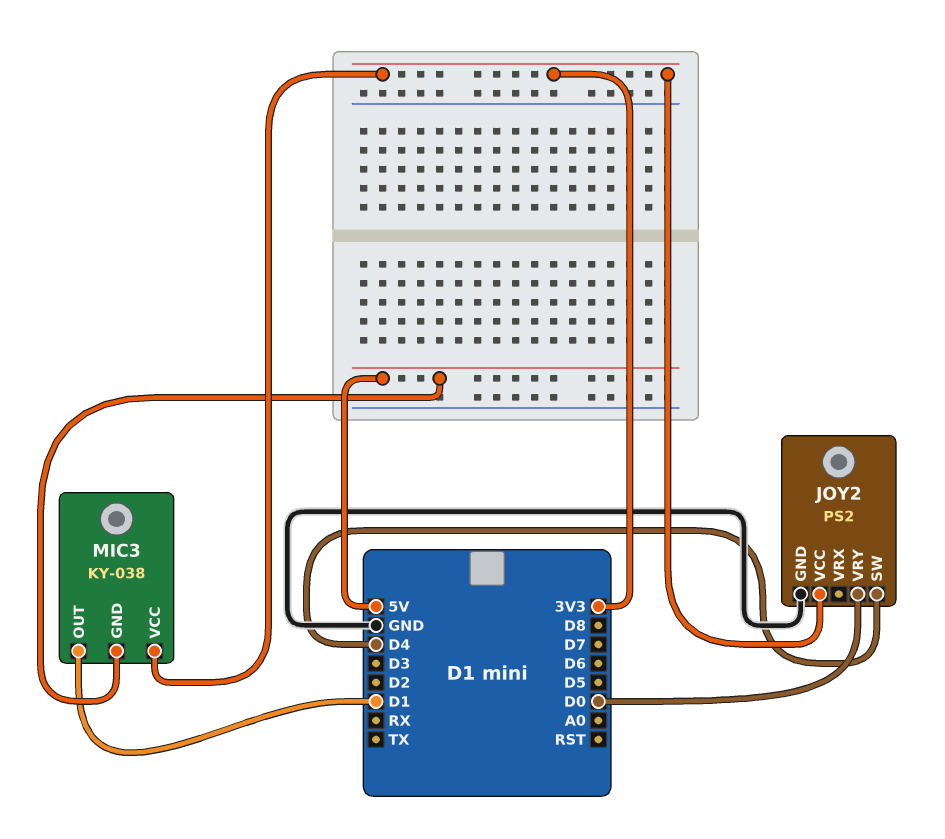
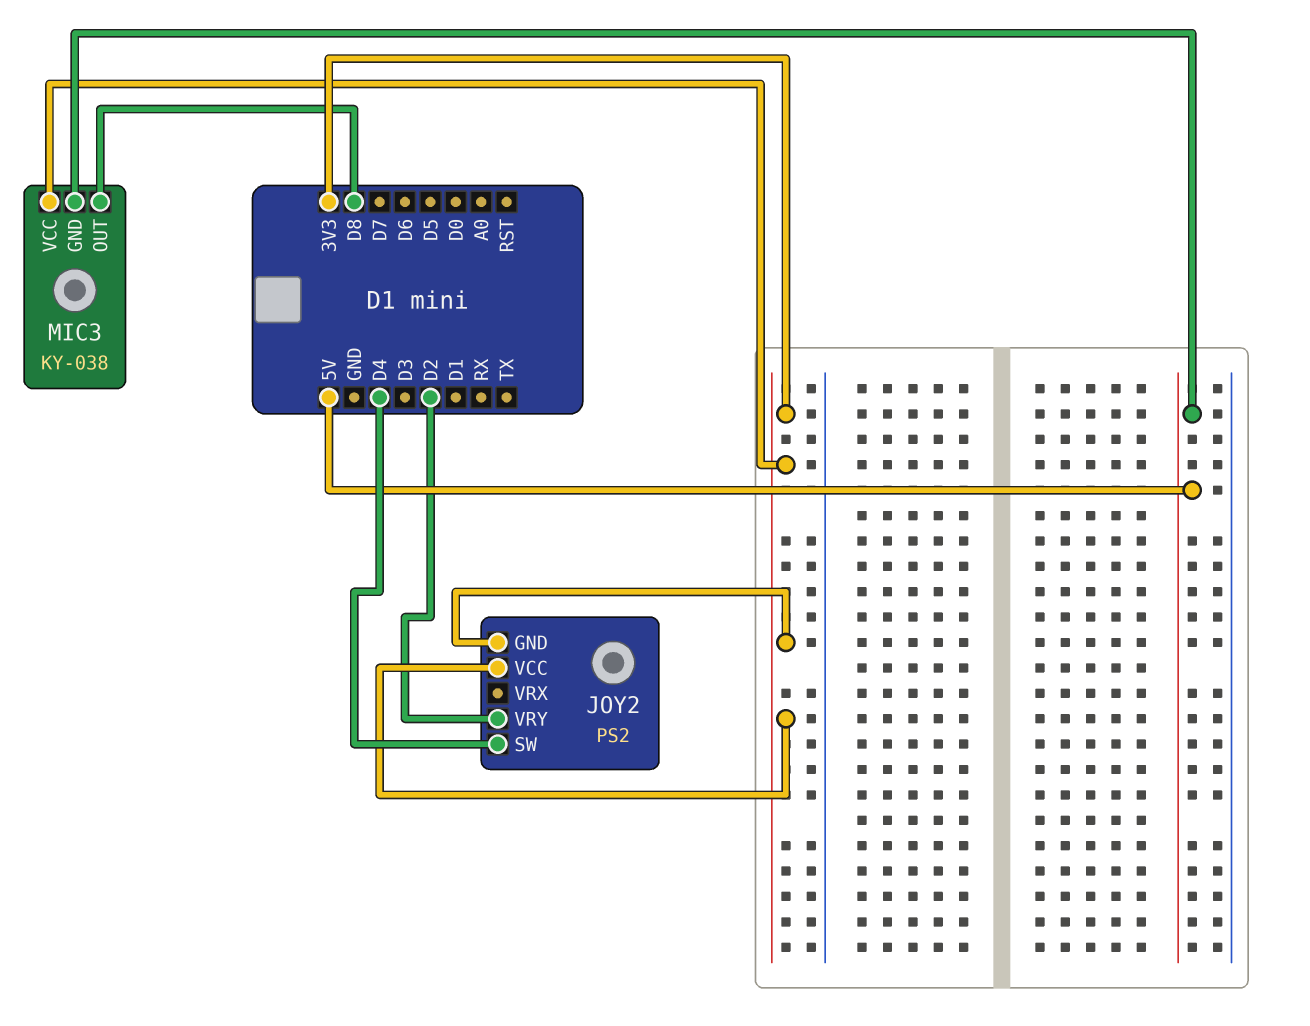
JOY2 pin GND: GND -> 3V3
JOY2 pin VRY: D0 -> D2
MIC3 pin OUT: D1 -> D8

